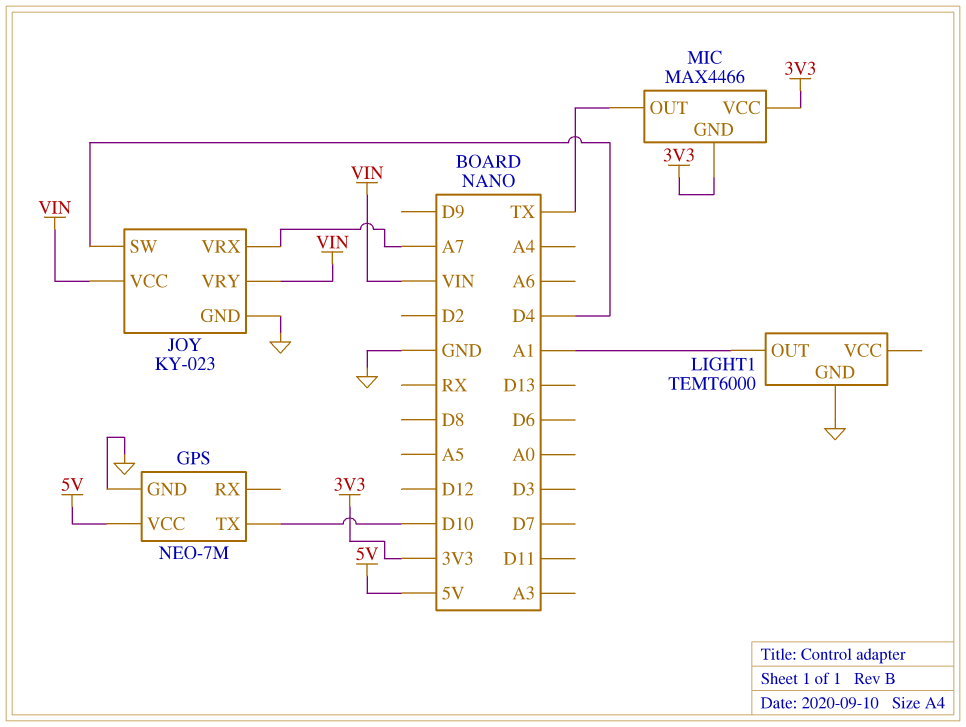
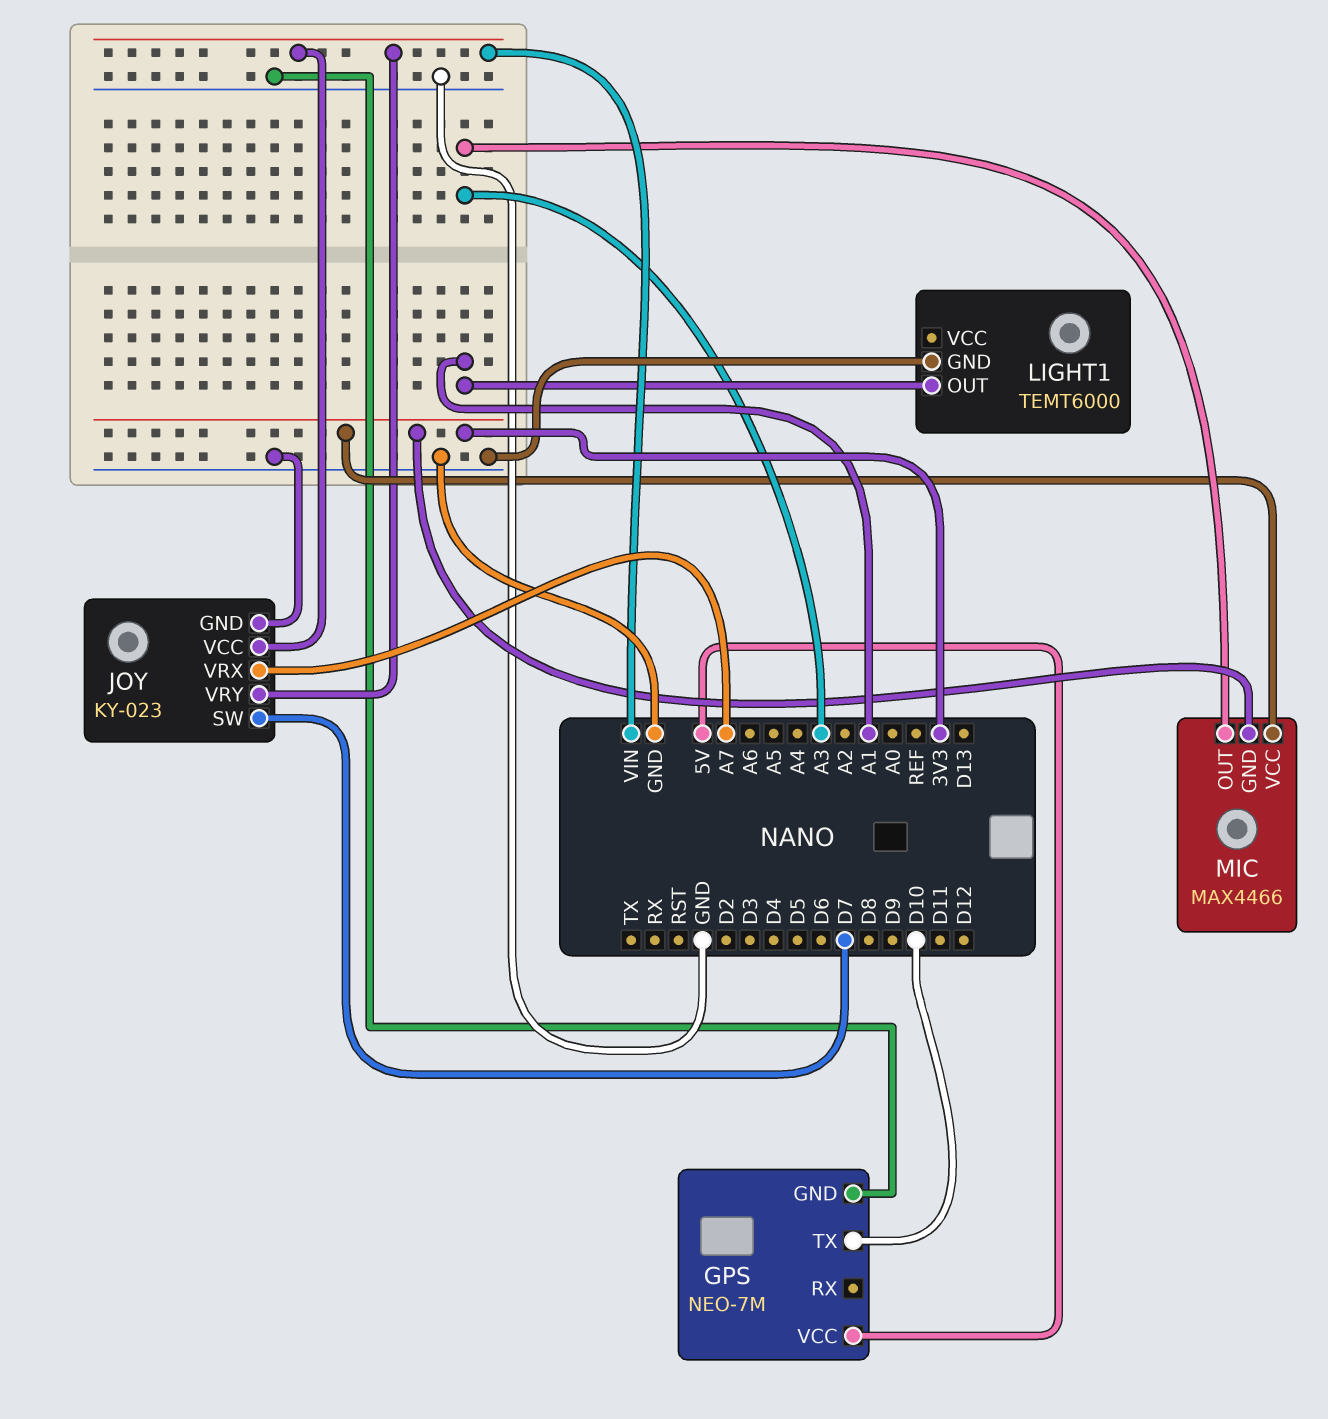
JOY pin SW: D4 -> D7
MIC pin OUT: TX -> A3

